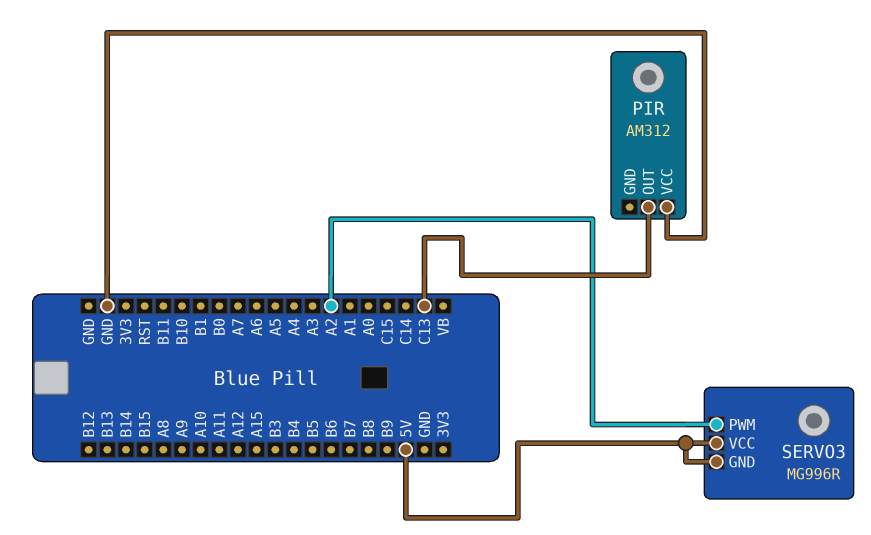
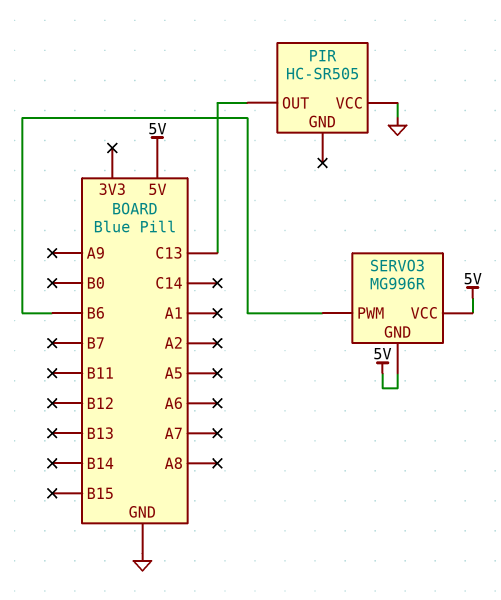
PIR: AM312 -> HC-SR505
SERVO3 pin PWM: A2 -> B6

